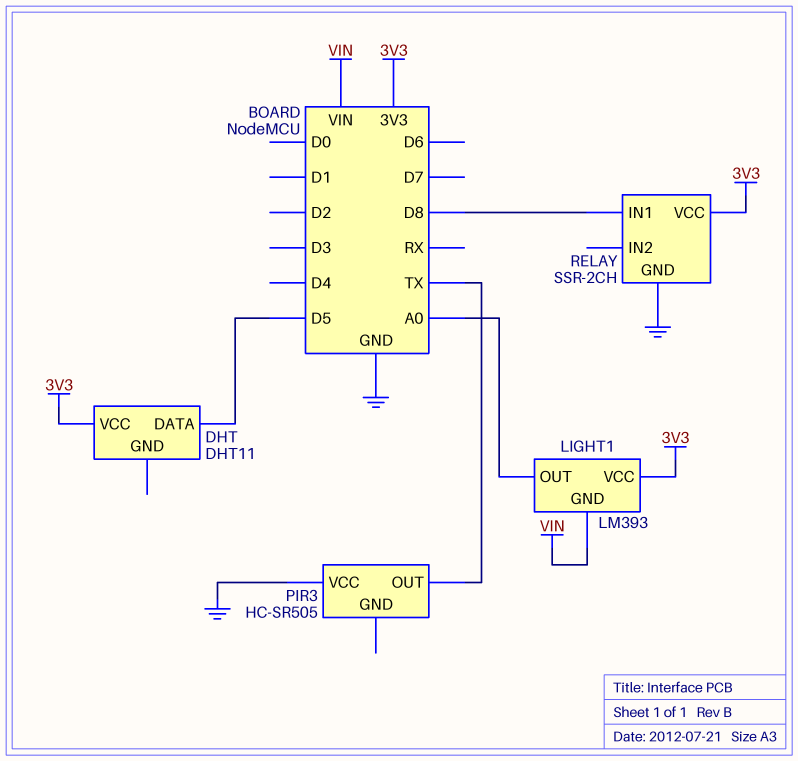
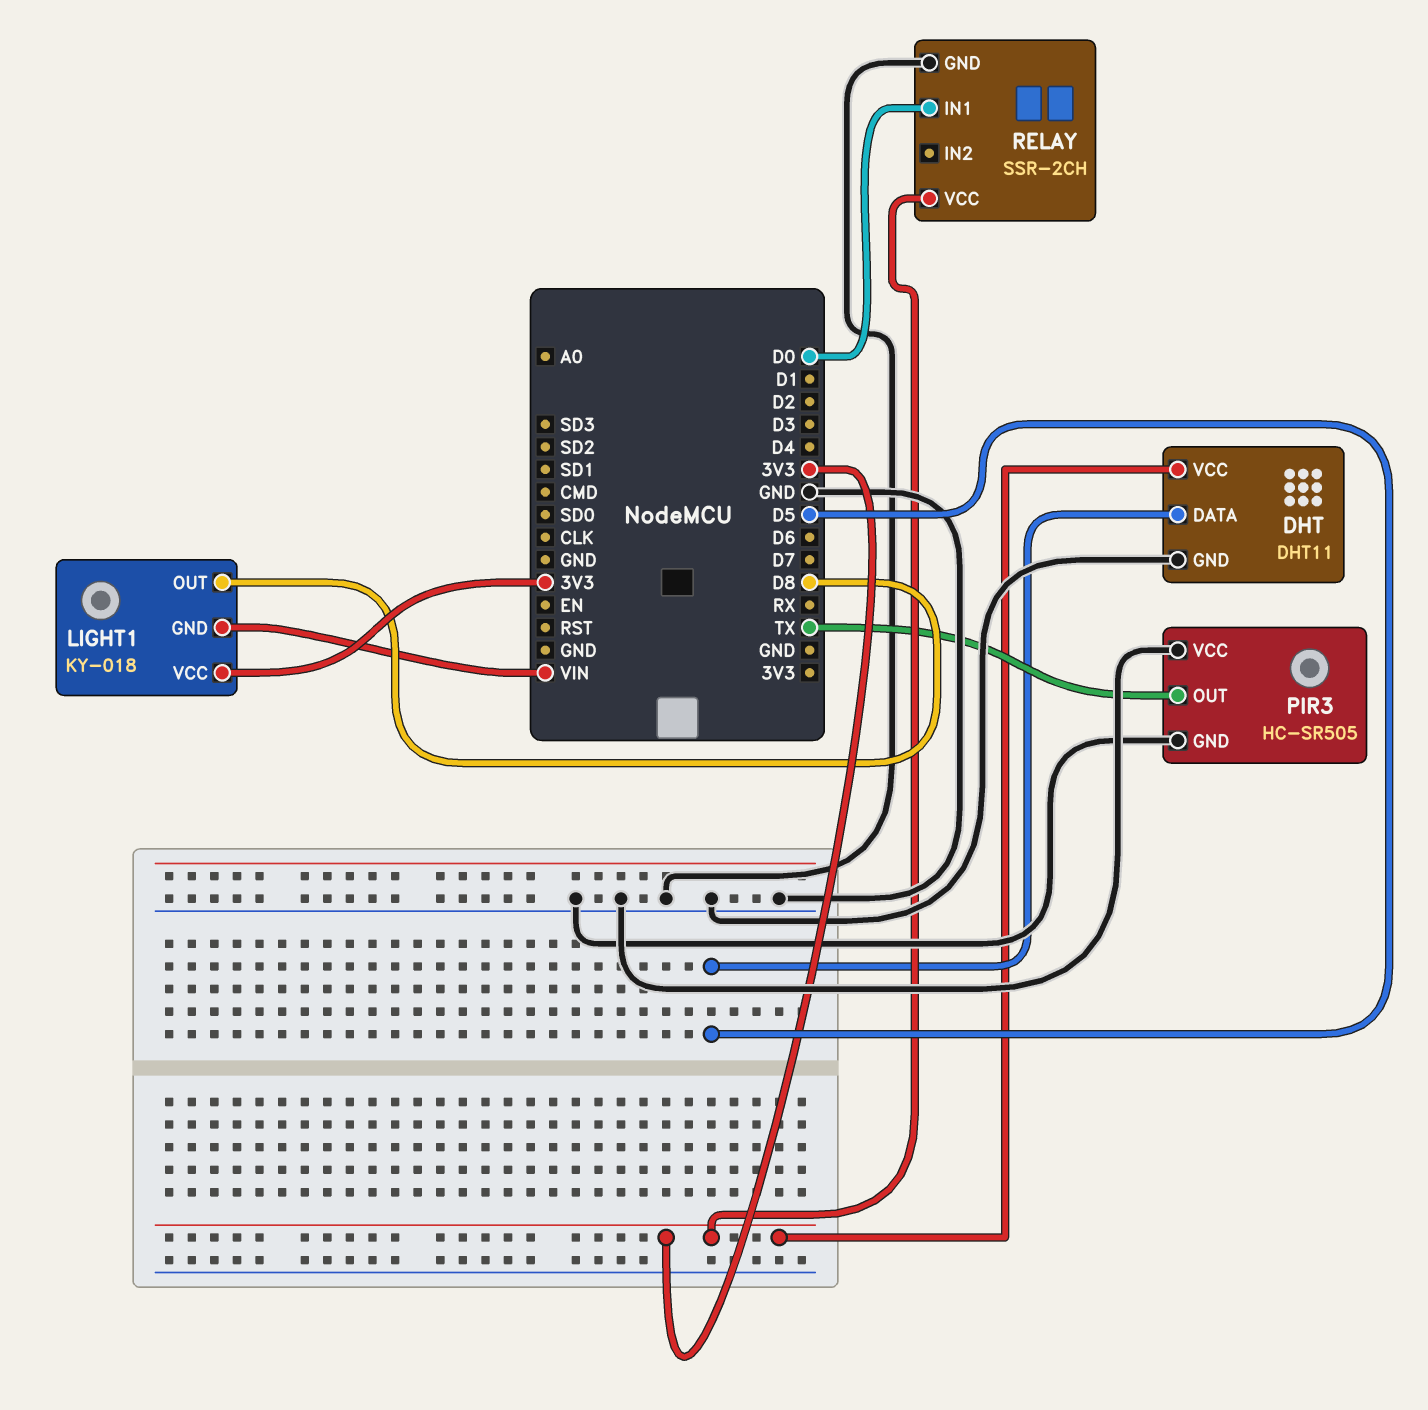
DHT pin GND: none -> GND
LIGHT1: LM393 -> KY-018
LIGHT1 pin OUT: A0 -> D8
PIR3 pin GND: none -> GND
RELAY pin IN1: D8 -> D0

